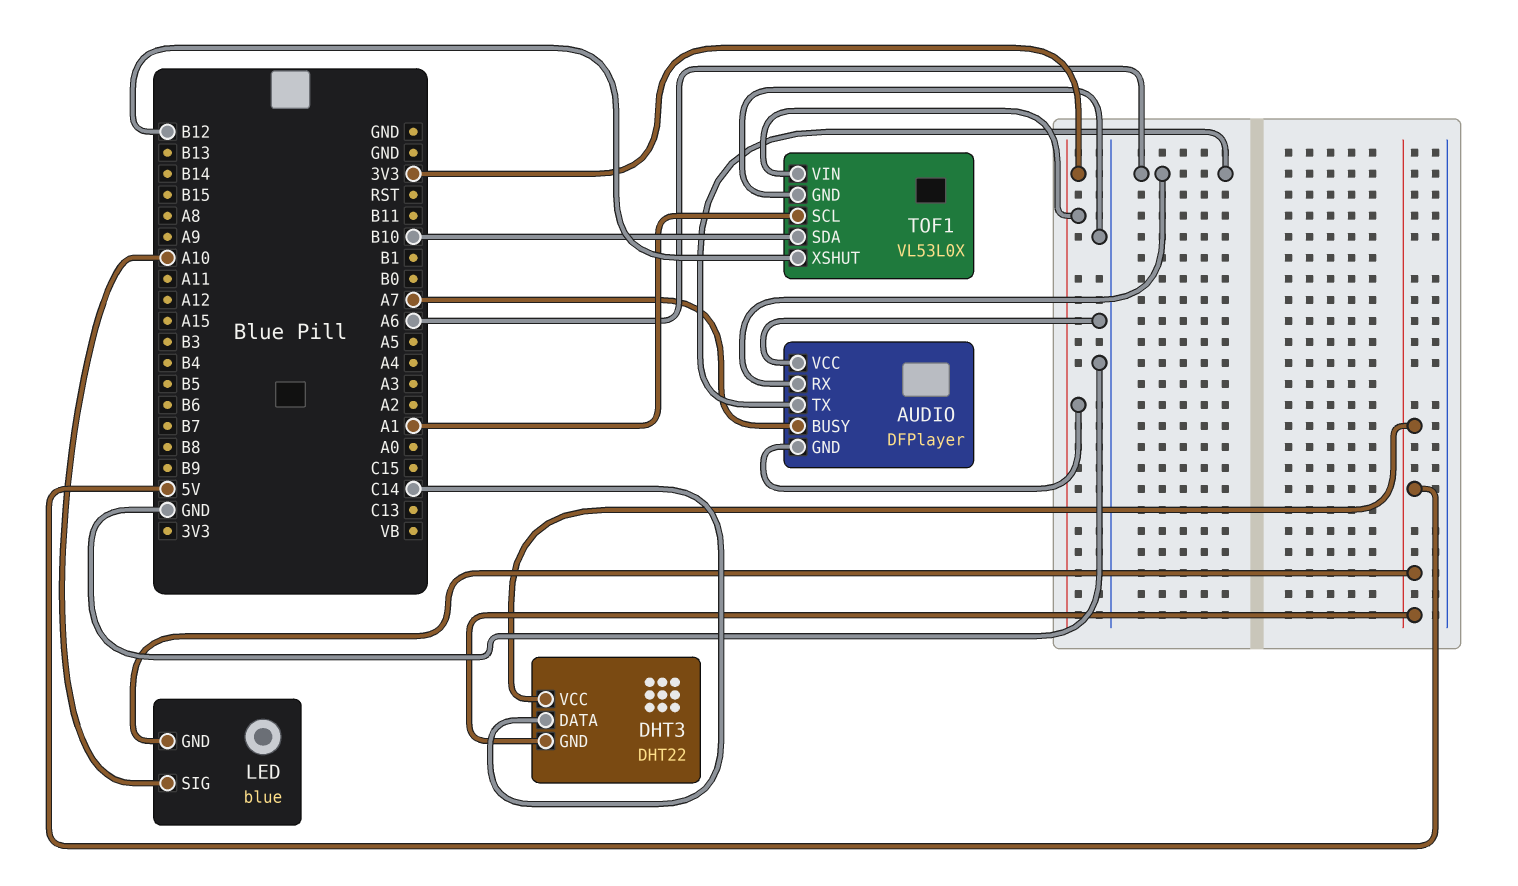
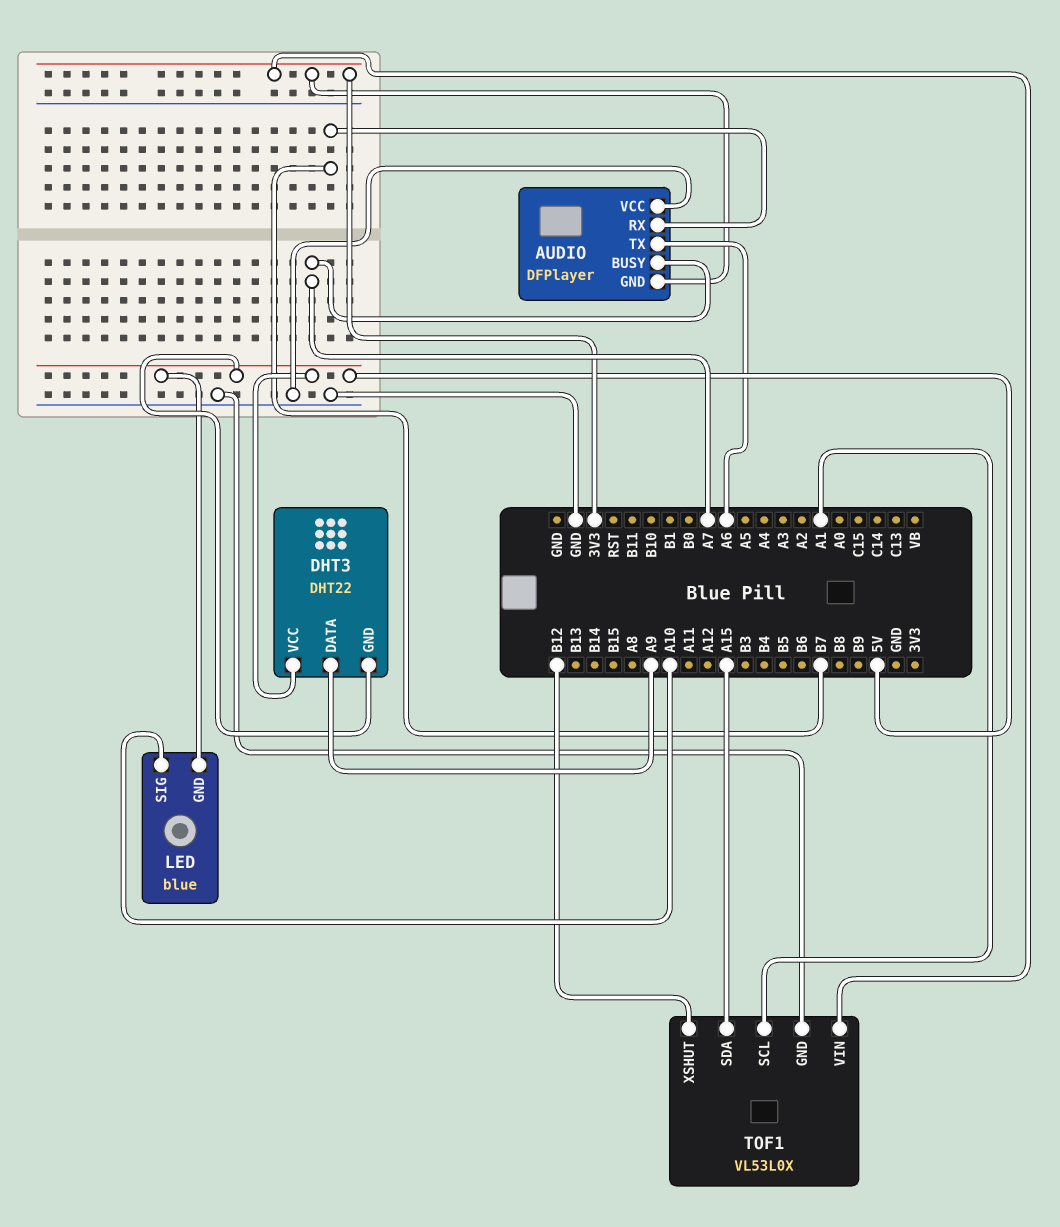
AUDIO pin RX: A6 -> B7
DHT3 pin DATA: C14 -> A9
TOF1 pin SDA: B10 -> A15

